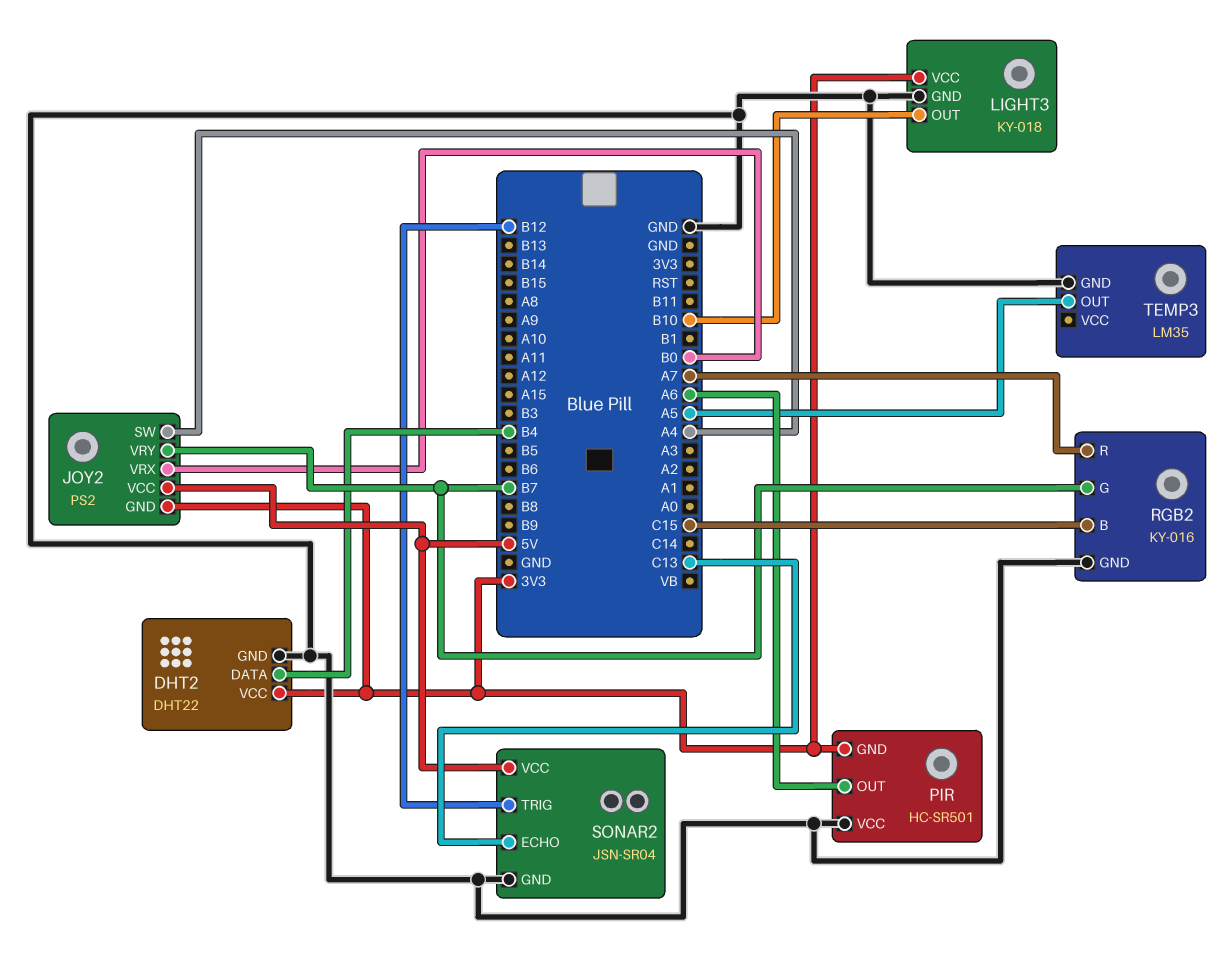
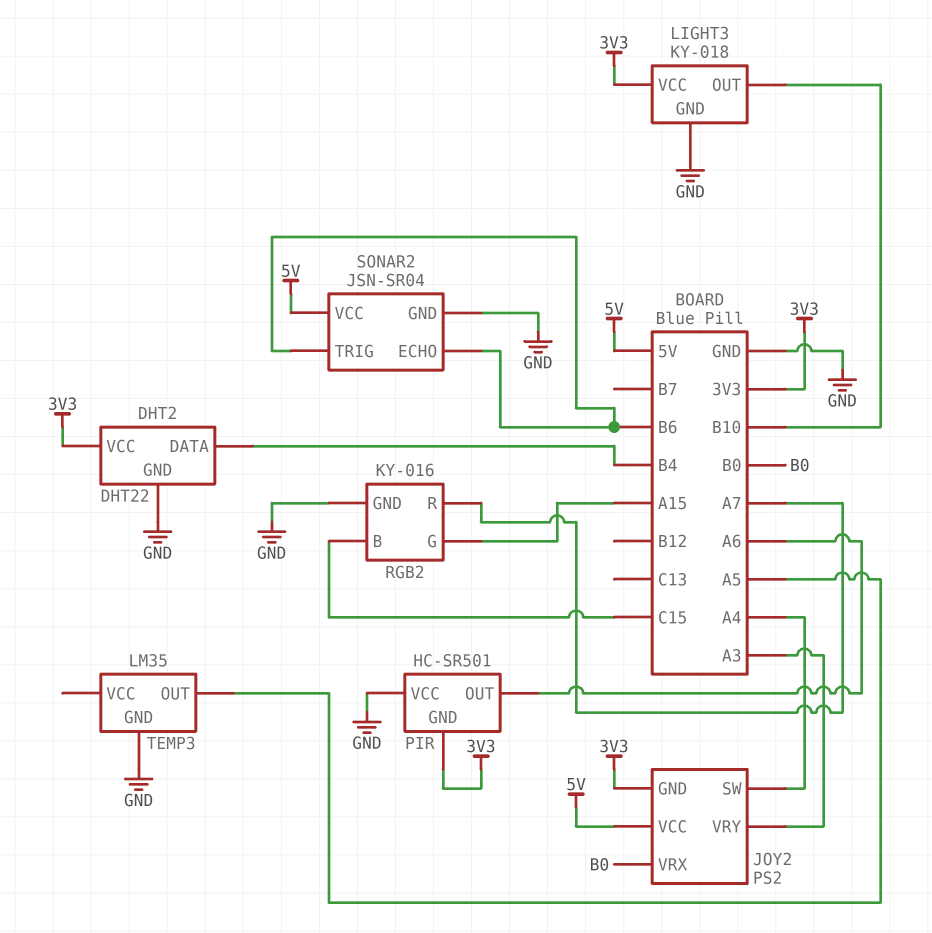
JOY2 pin VRY: B7 -> A3
RGB2 pin G: B7 -> A15
SONAR2 pin ECHO: C13 -> B6
SONAR2 pin TRIG: B12 -> B6

